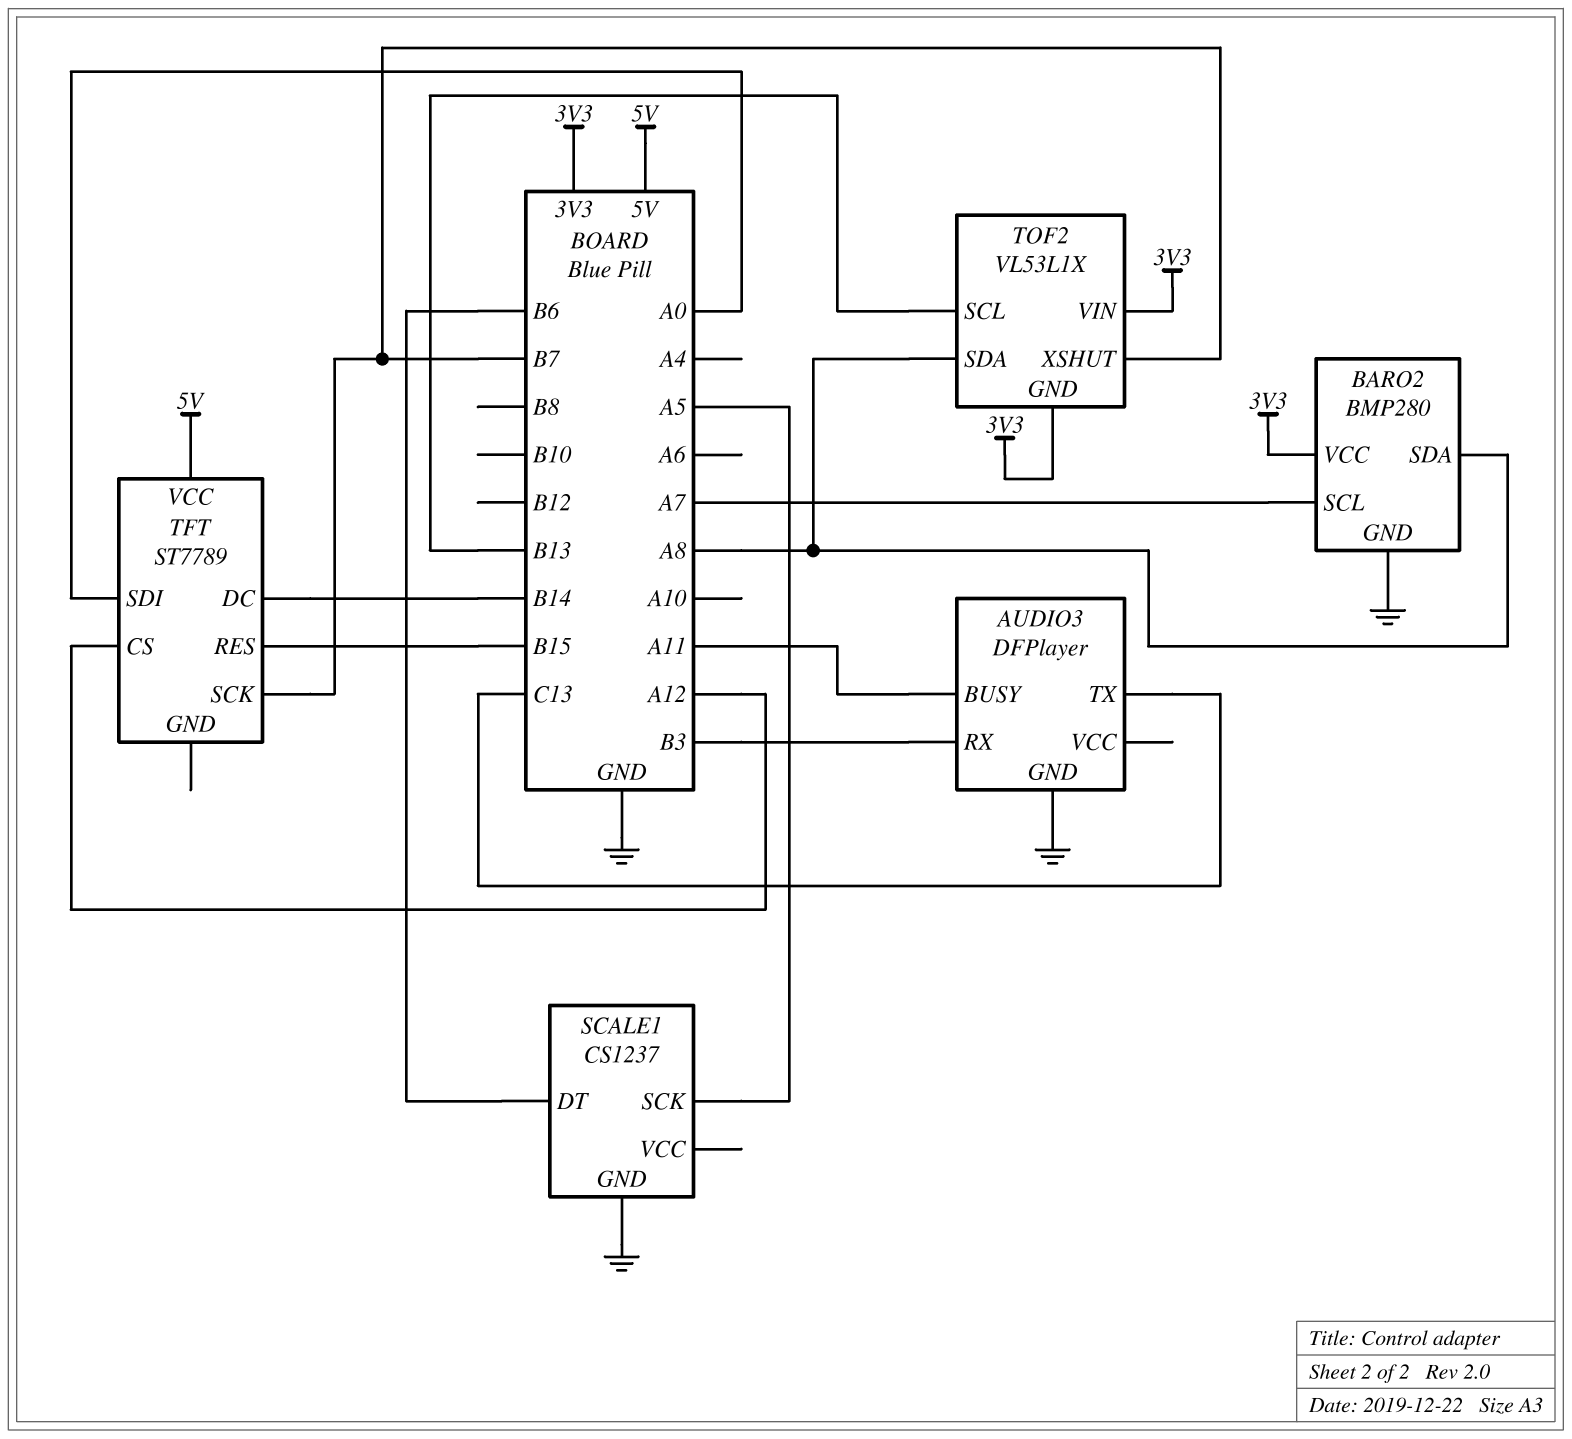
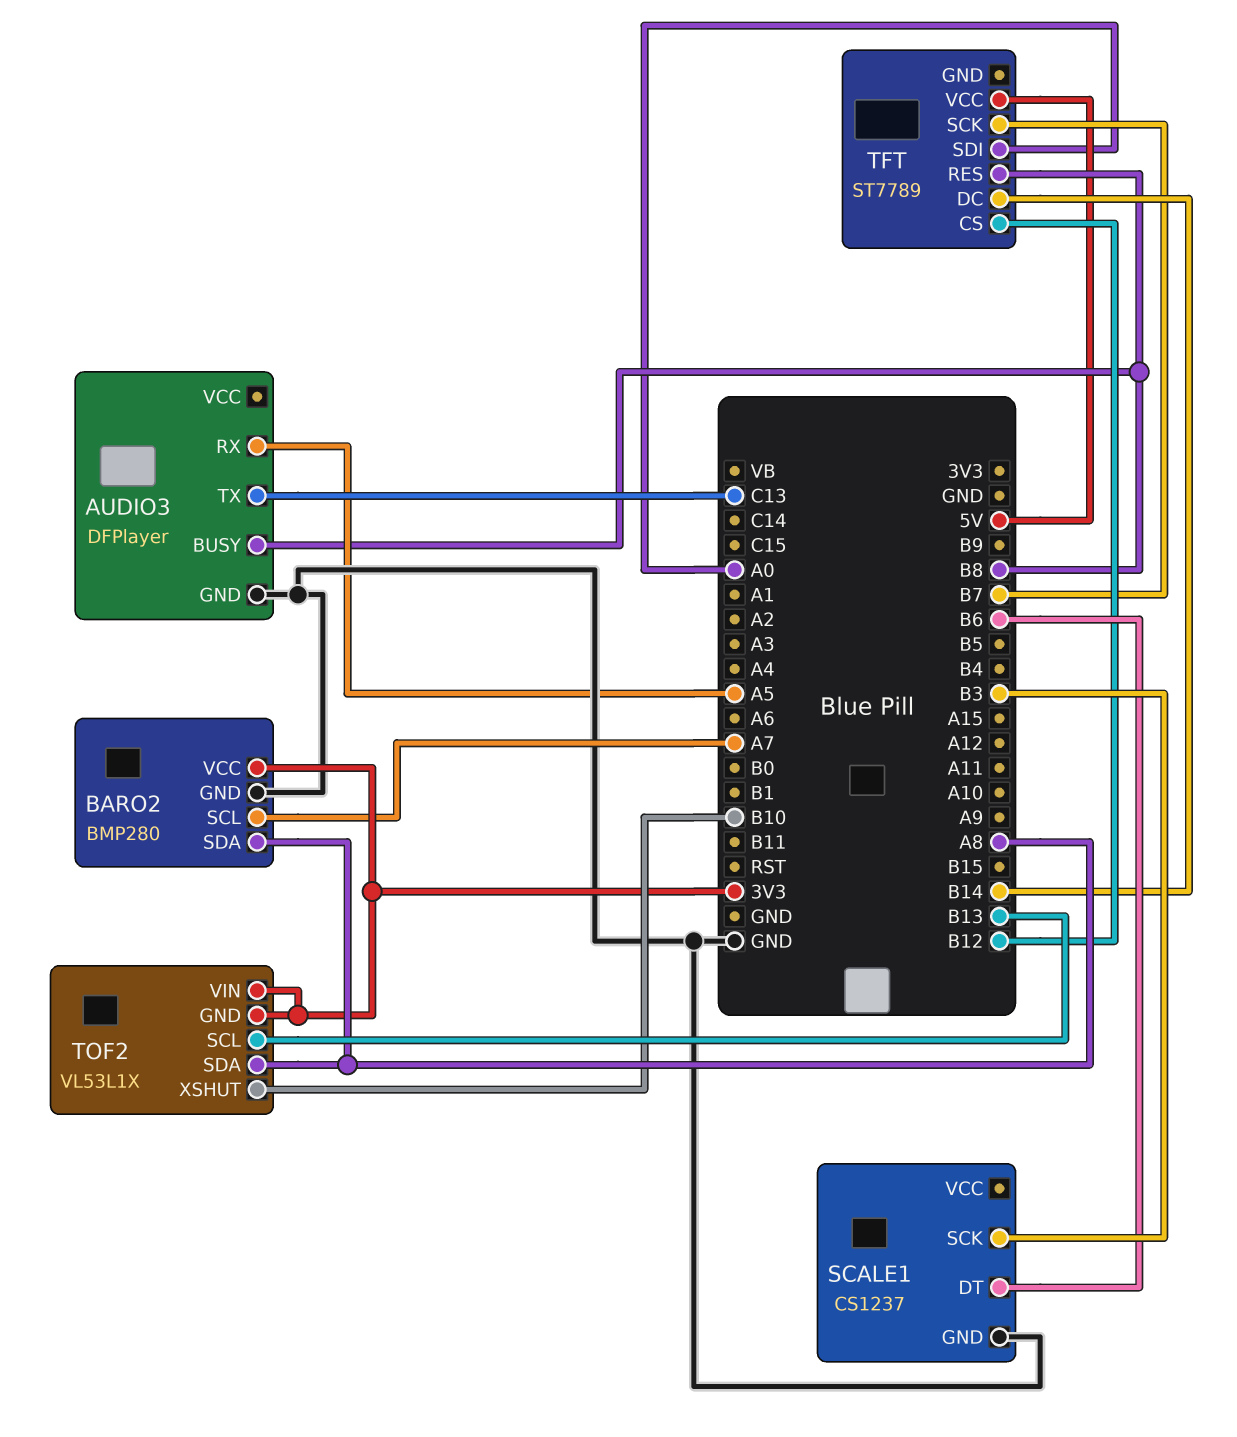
AUDIO3 pin BUSY: A11 -> B8
AUDIO3 pin RX: B3 -> A5
SCALE1 pin SCK: A5 -> B3
TFT pin CS: A12 -> B12
TFT pin RES: B15 -> B8
TOF2 pin XSHUT: B7 -> B10

